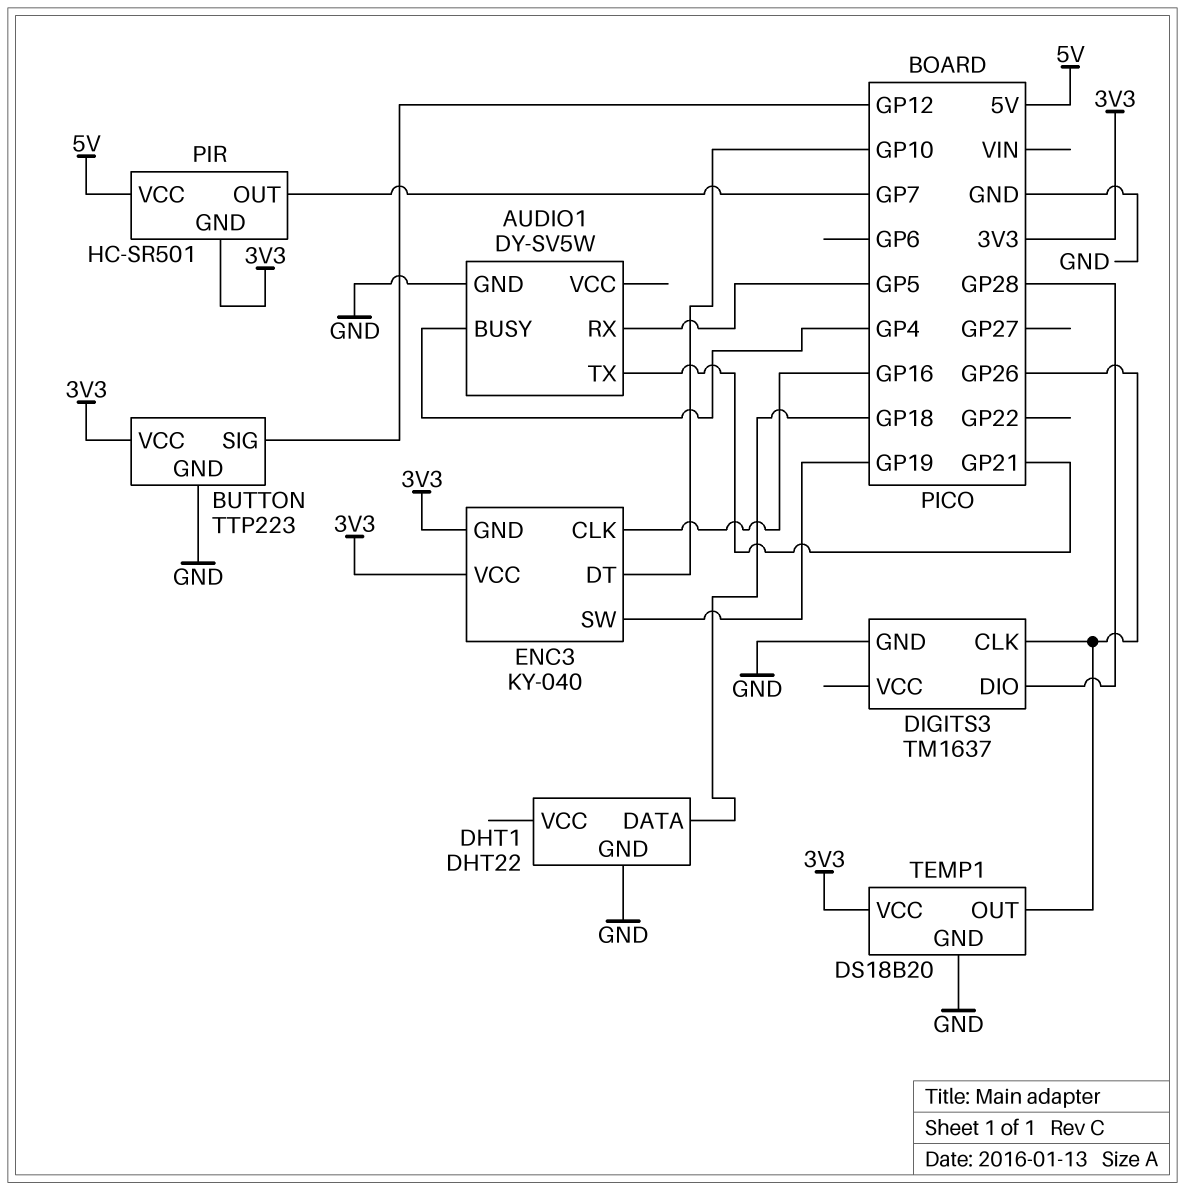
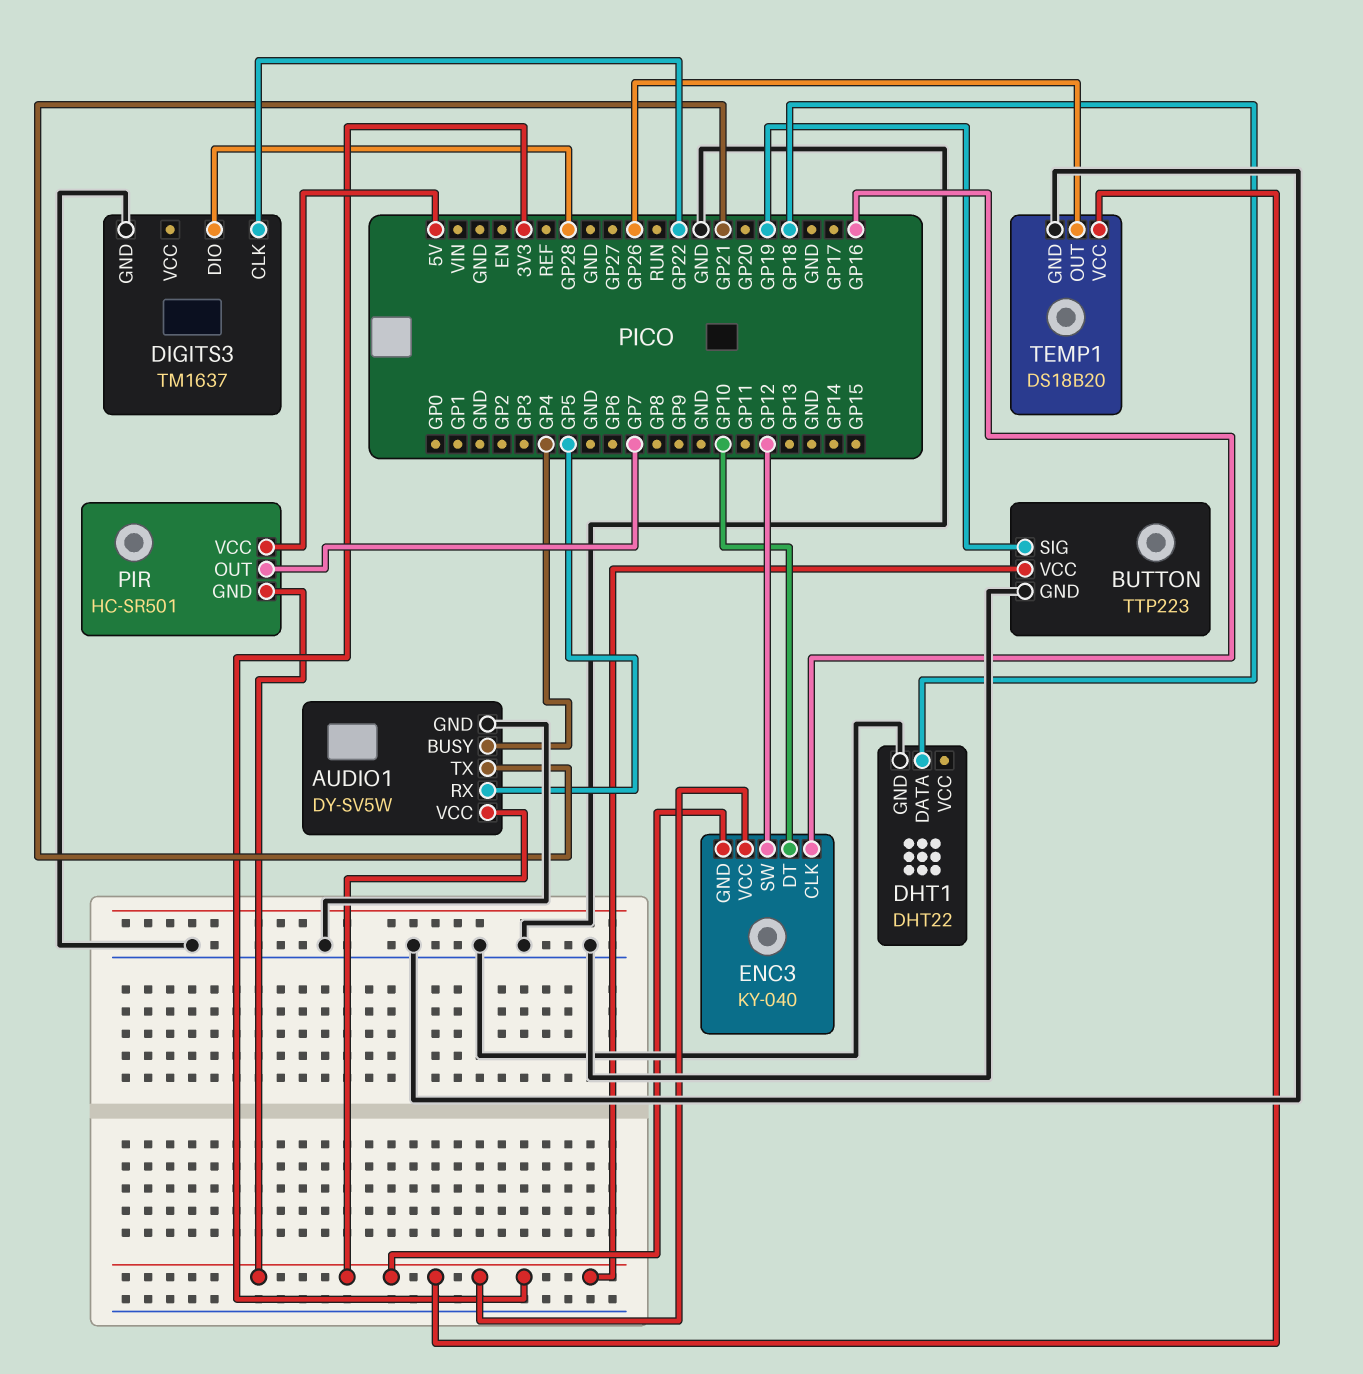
AUDIO1 pin VCC: none -> 3V3
BUTTON pin SIG: GP12 -> GP19
DIGITS3 pin CLK: GP26 -> GP22
ENC3 pin SW: GP19 -> GP12

